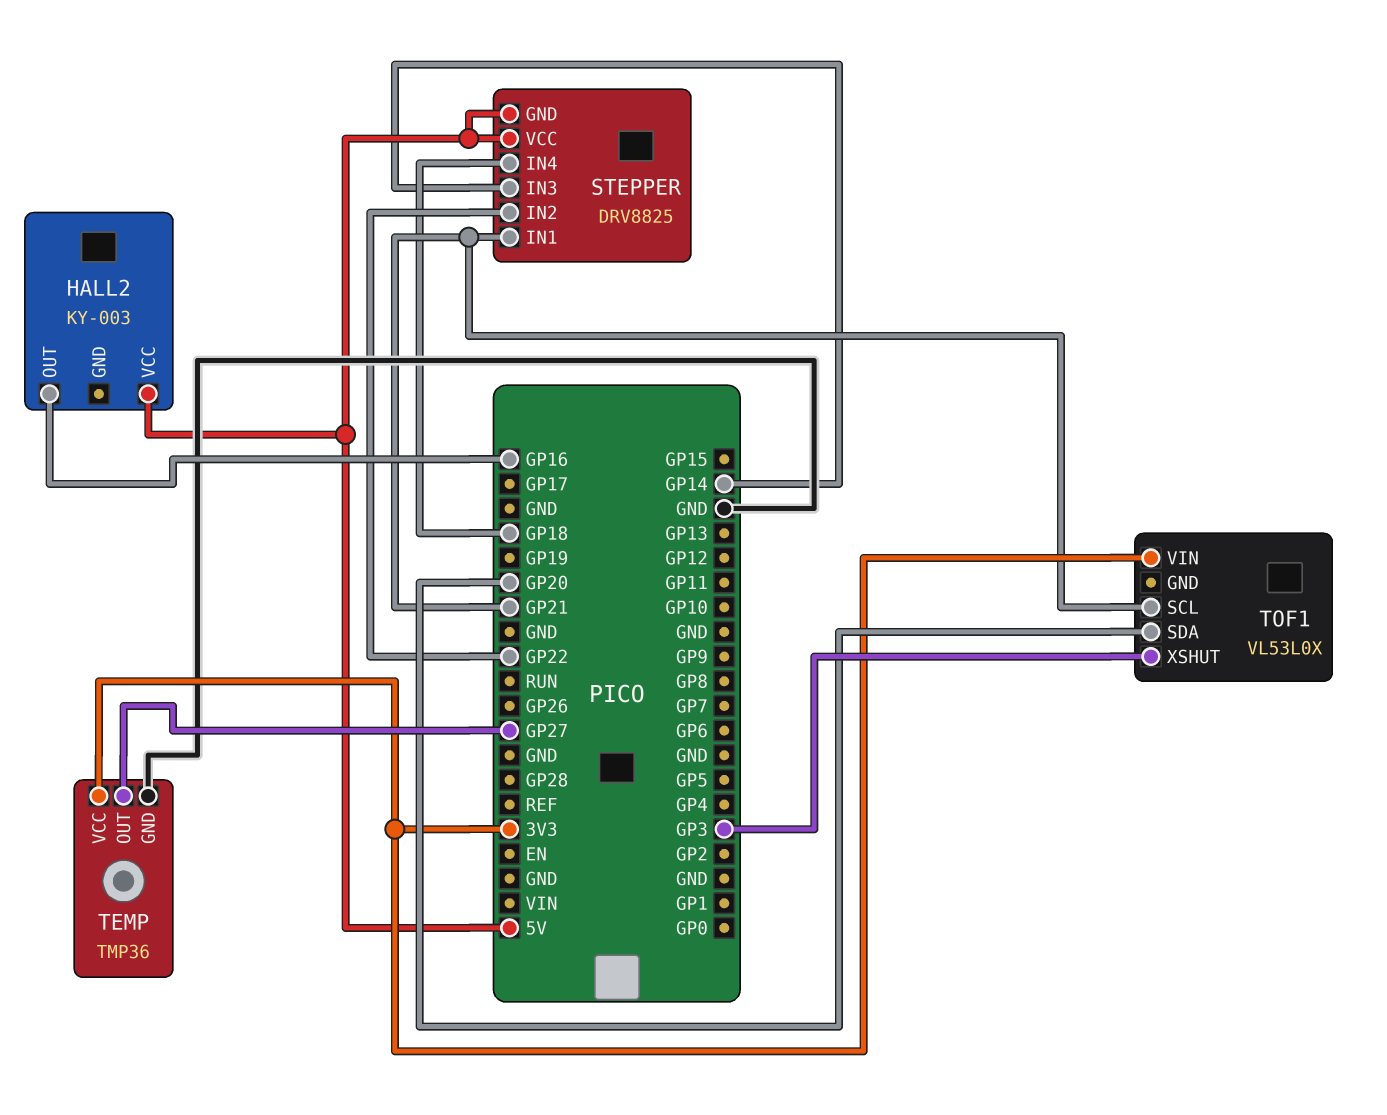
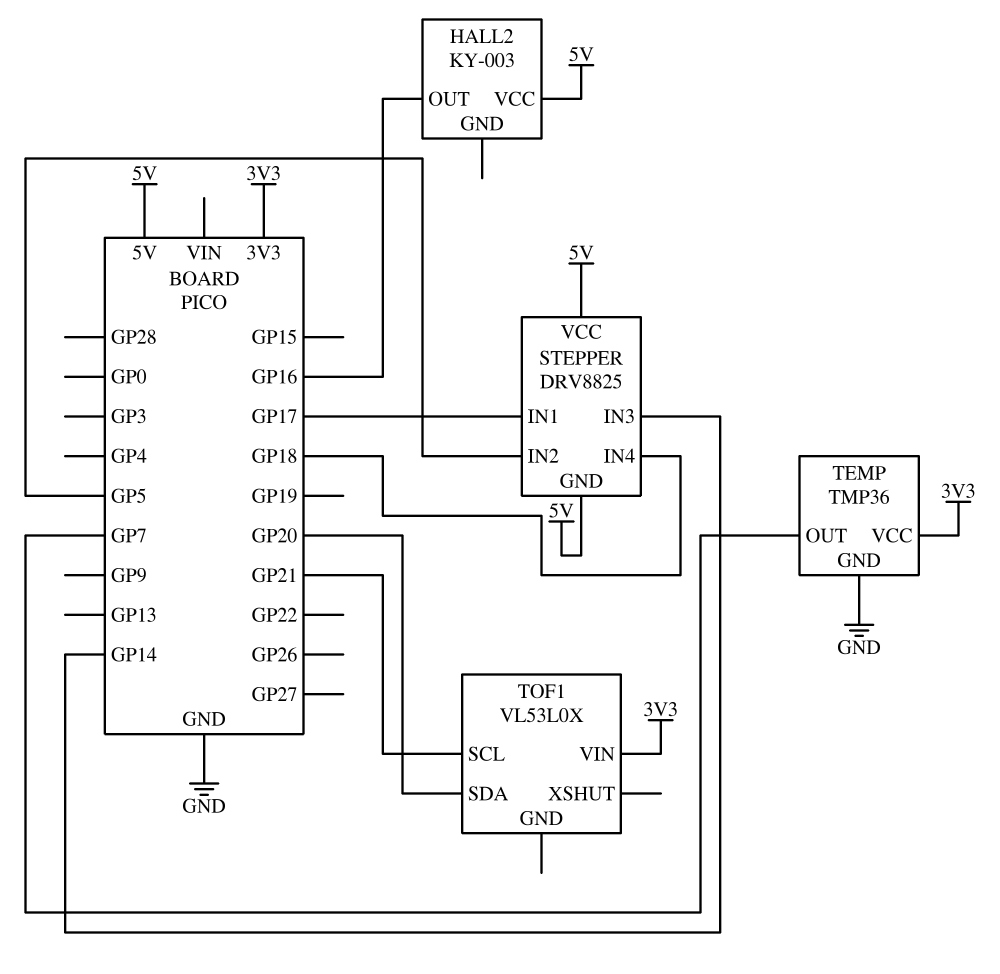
STEPPER pin IN1: GP21 -> GP17
STEPPER pin IN2: GP22 -> GP5
TEMP pin OUT: GP27 -> GP7
TOF1 pin XSHUT: GP3 -> none

